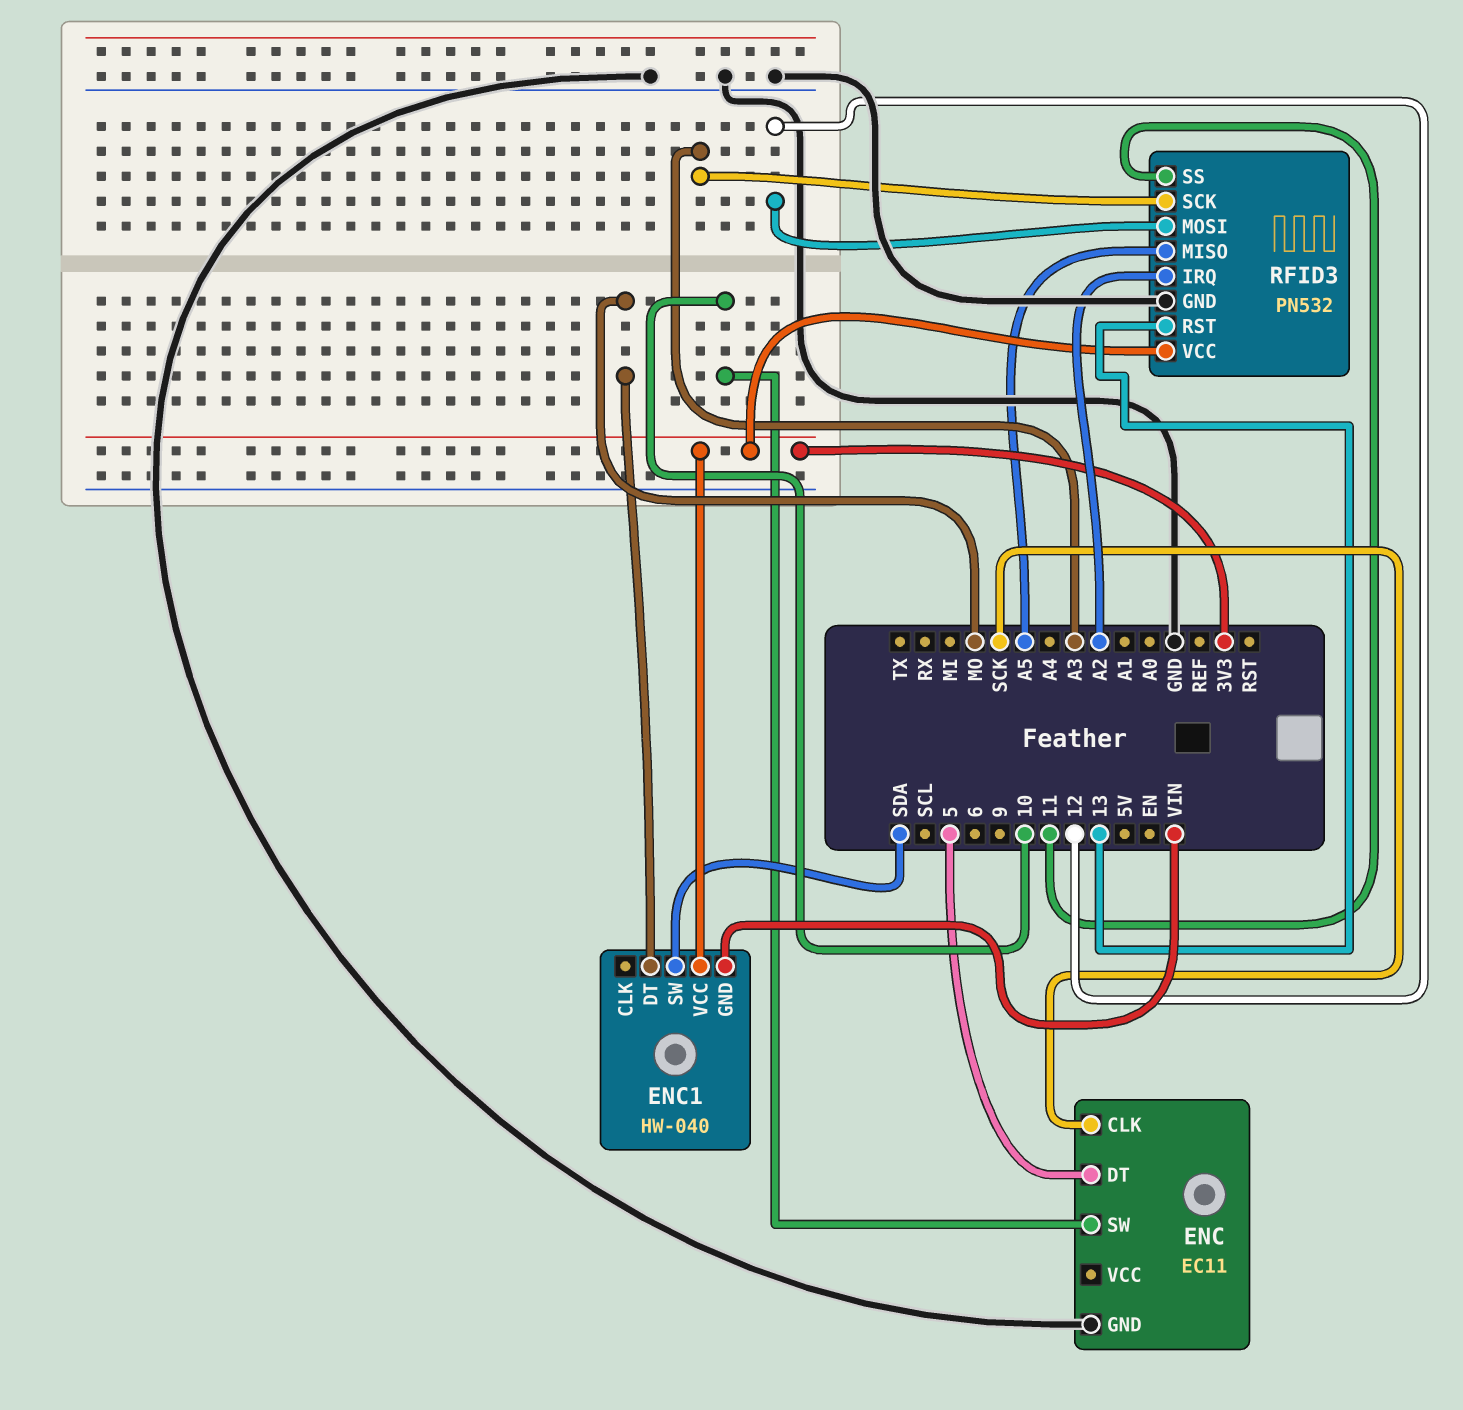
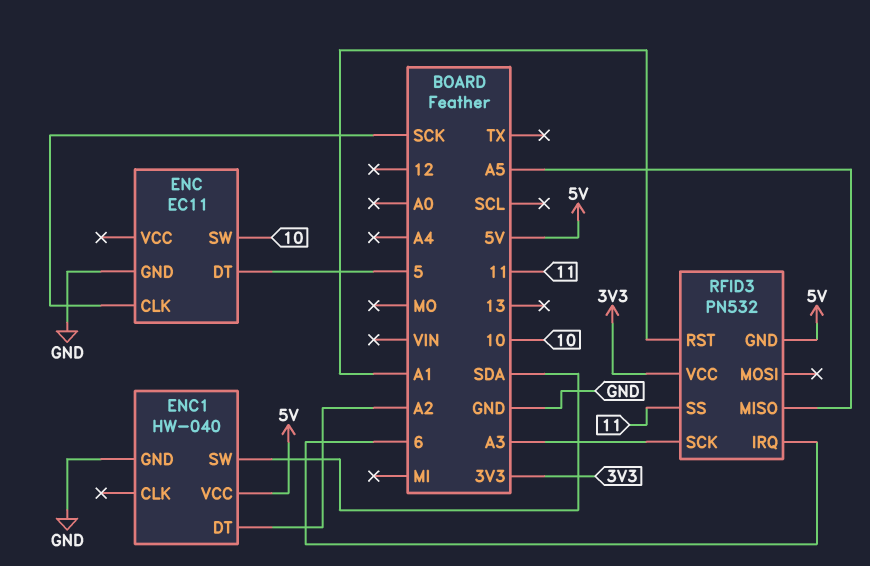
ENC1 pin DT: MO -> A2
ENC1 pin GND: VIN -> GND
ENC1 pin VCC: 3V3 -> 5V
RFID3 pin GND: GND -> 5V
RFID3 pin IRQ: A2 -> 6
RFID3 pin MOSI: 12 -> none
RFID3 pin RST: 13 -> A1

